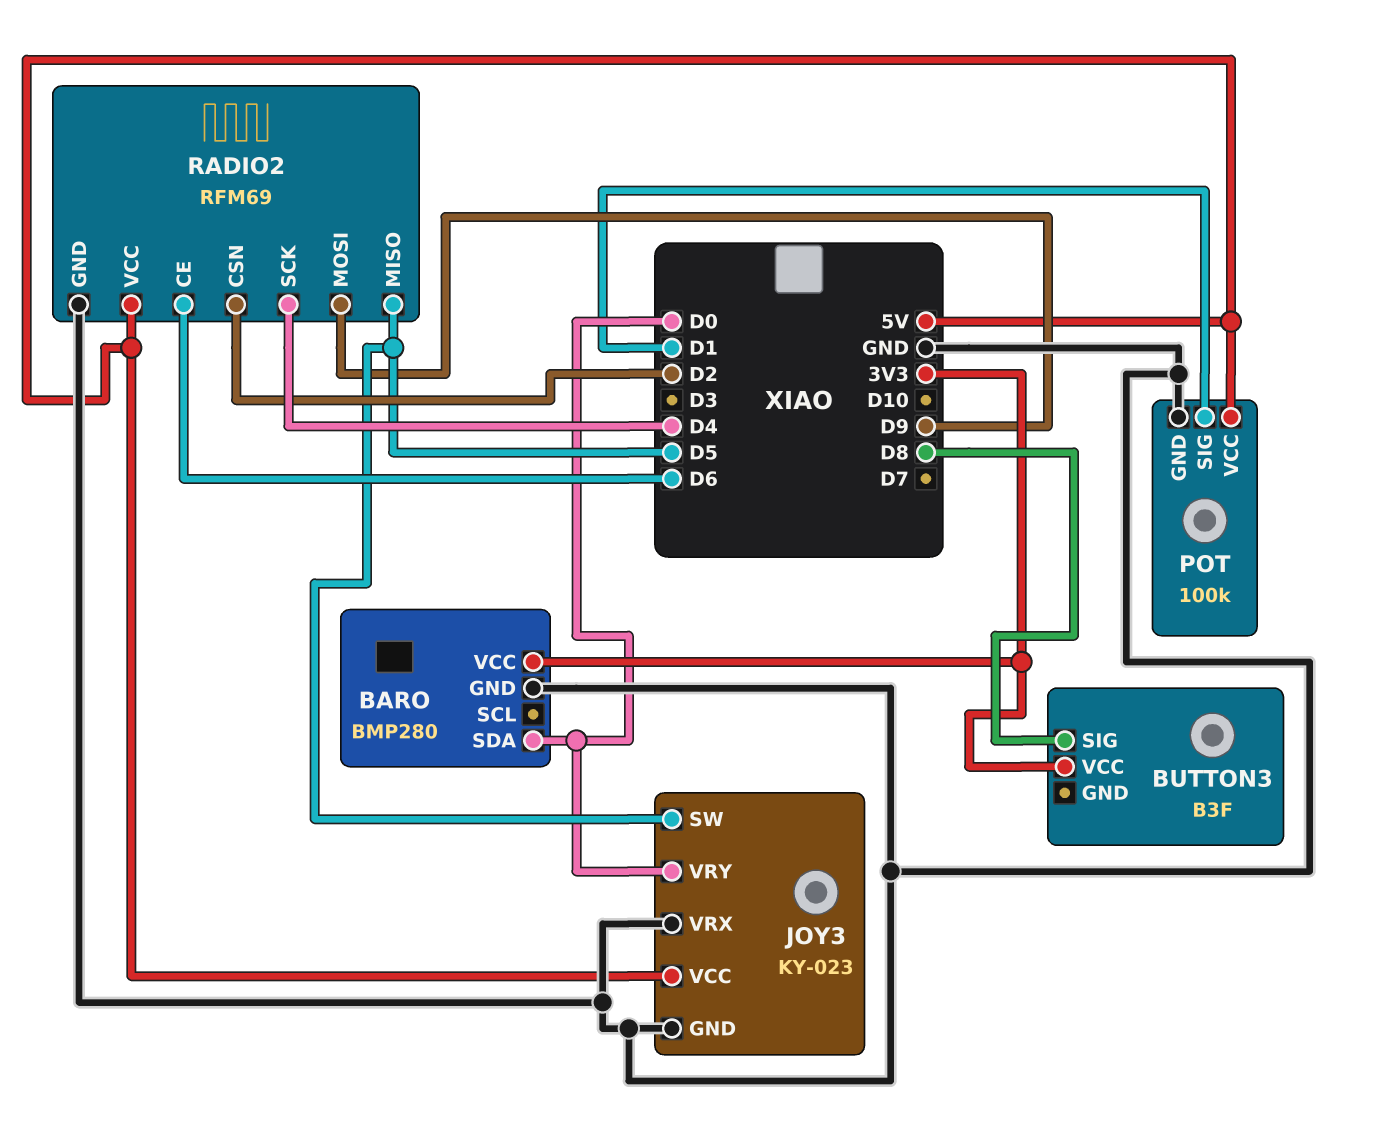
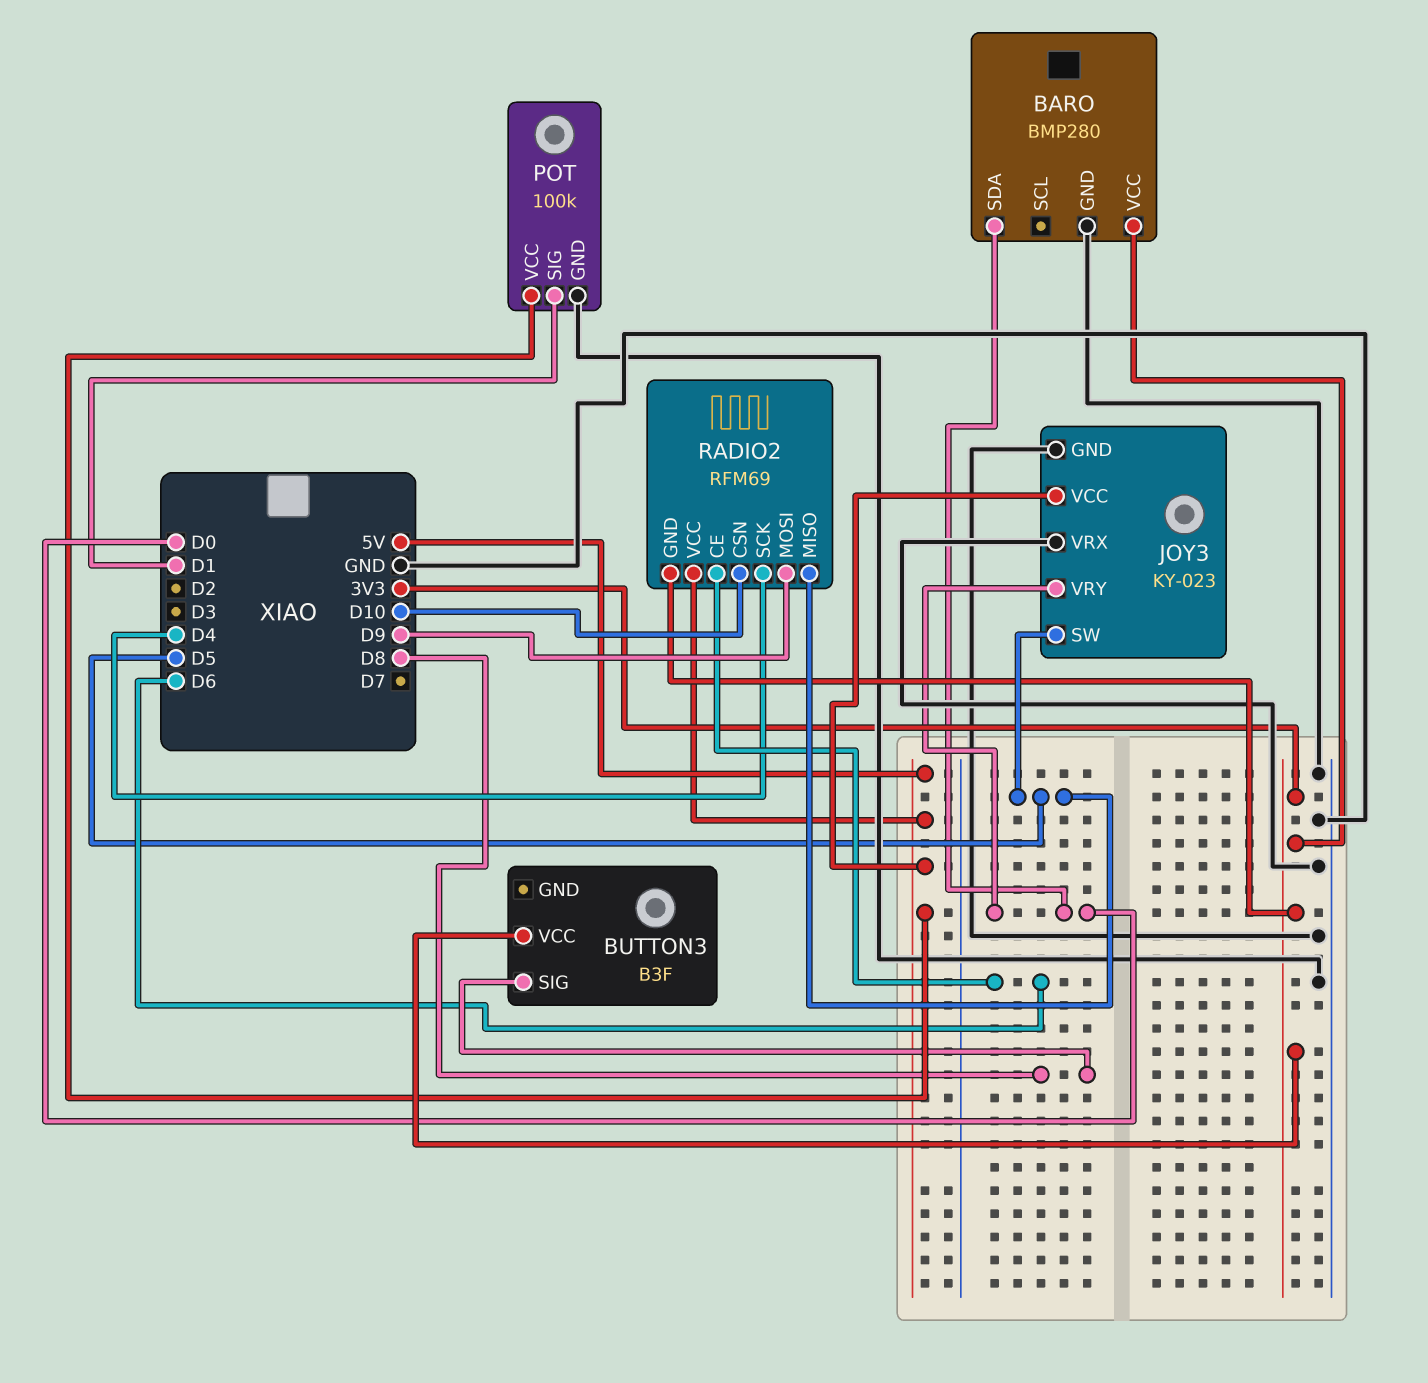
RADIO2 pin CSN: D2 -> D10
RADIO2 pin GND: GND -> 3V3

